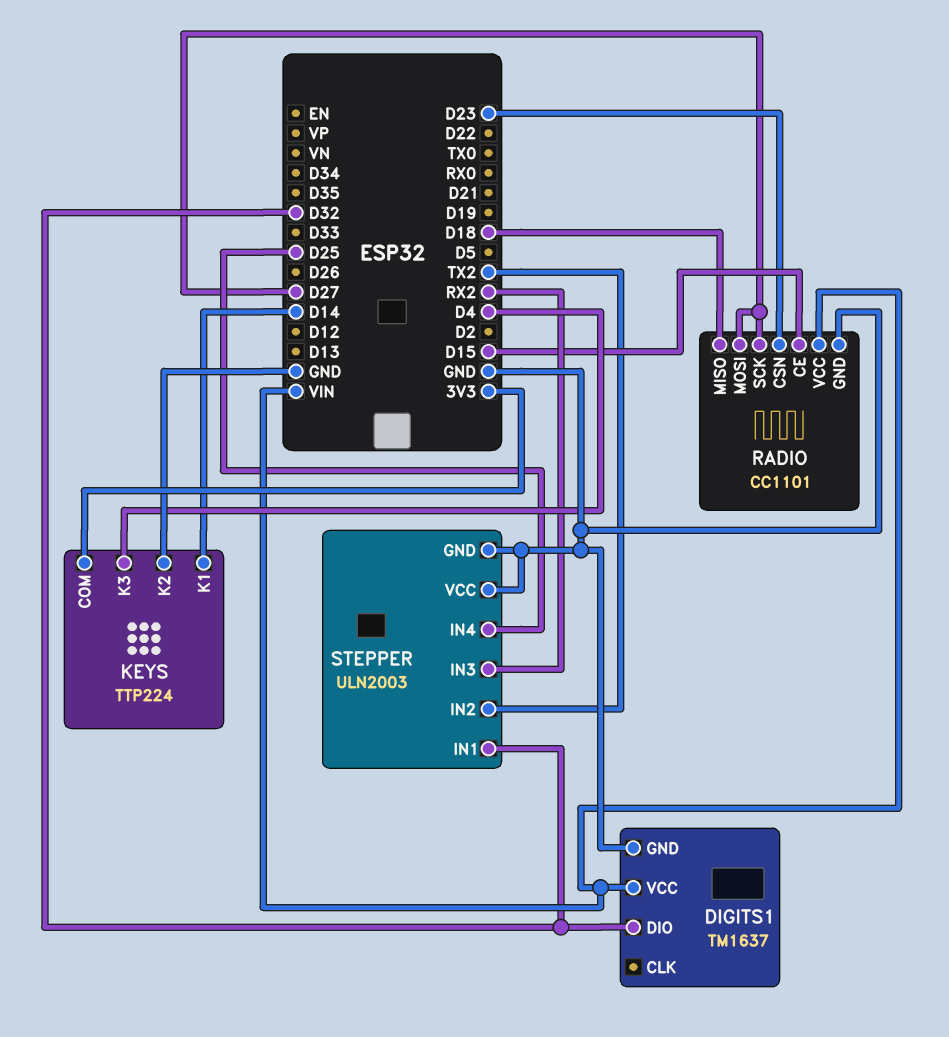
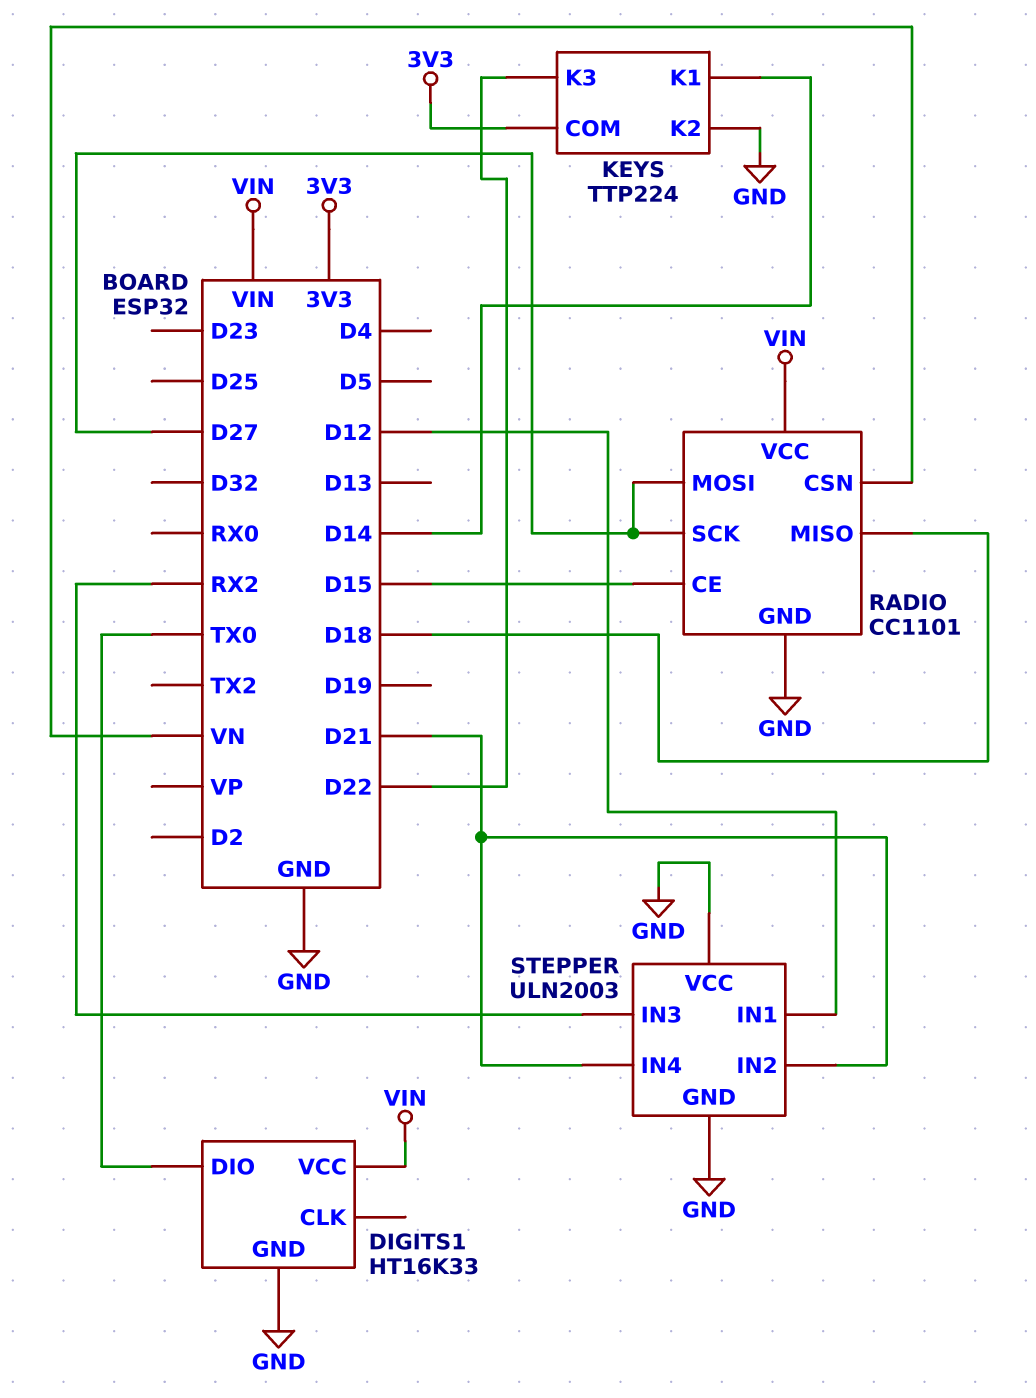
DIGITS1: TM1637 -> HT16K33
DIGITS1 pin DIO: D32 -> TX0
KEYS pin K3: D4 -> D22
RADIO pin CSN: D23 -> VN
STEPPER pin IN1: D32 -> D12
STEPPER pin IN2: TX2 -> D21
STEPPER pin IN4: D25 -> D21

